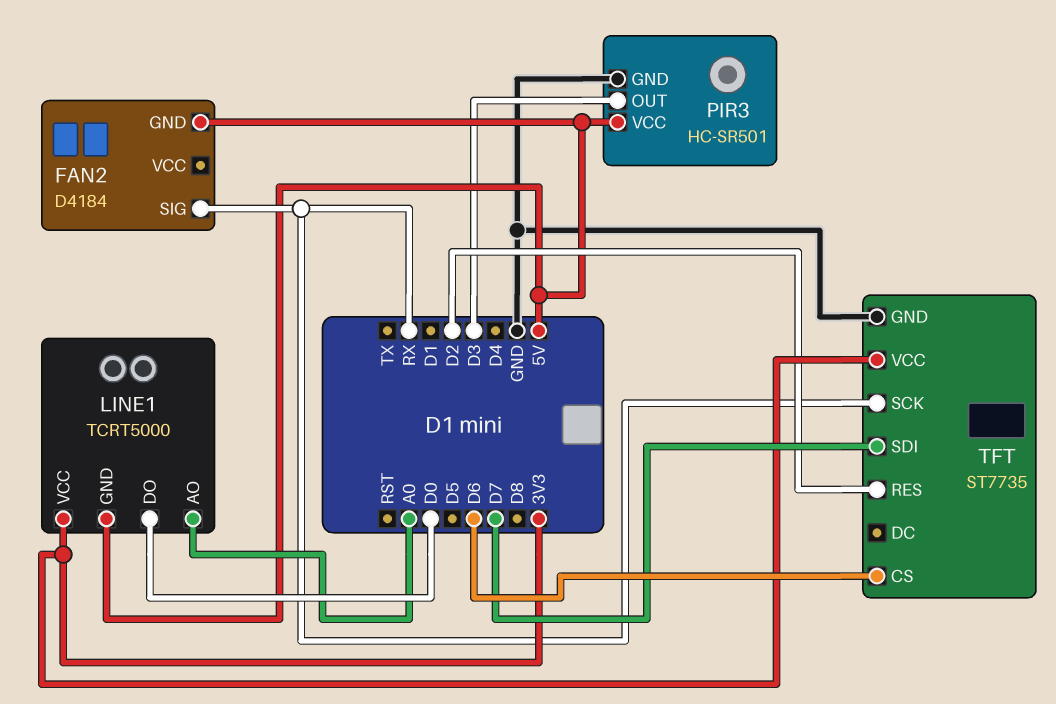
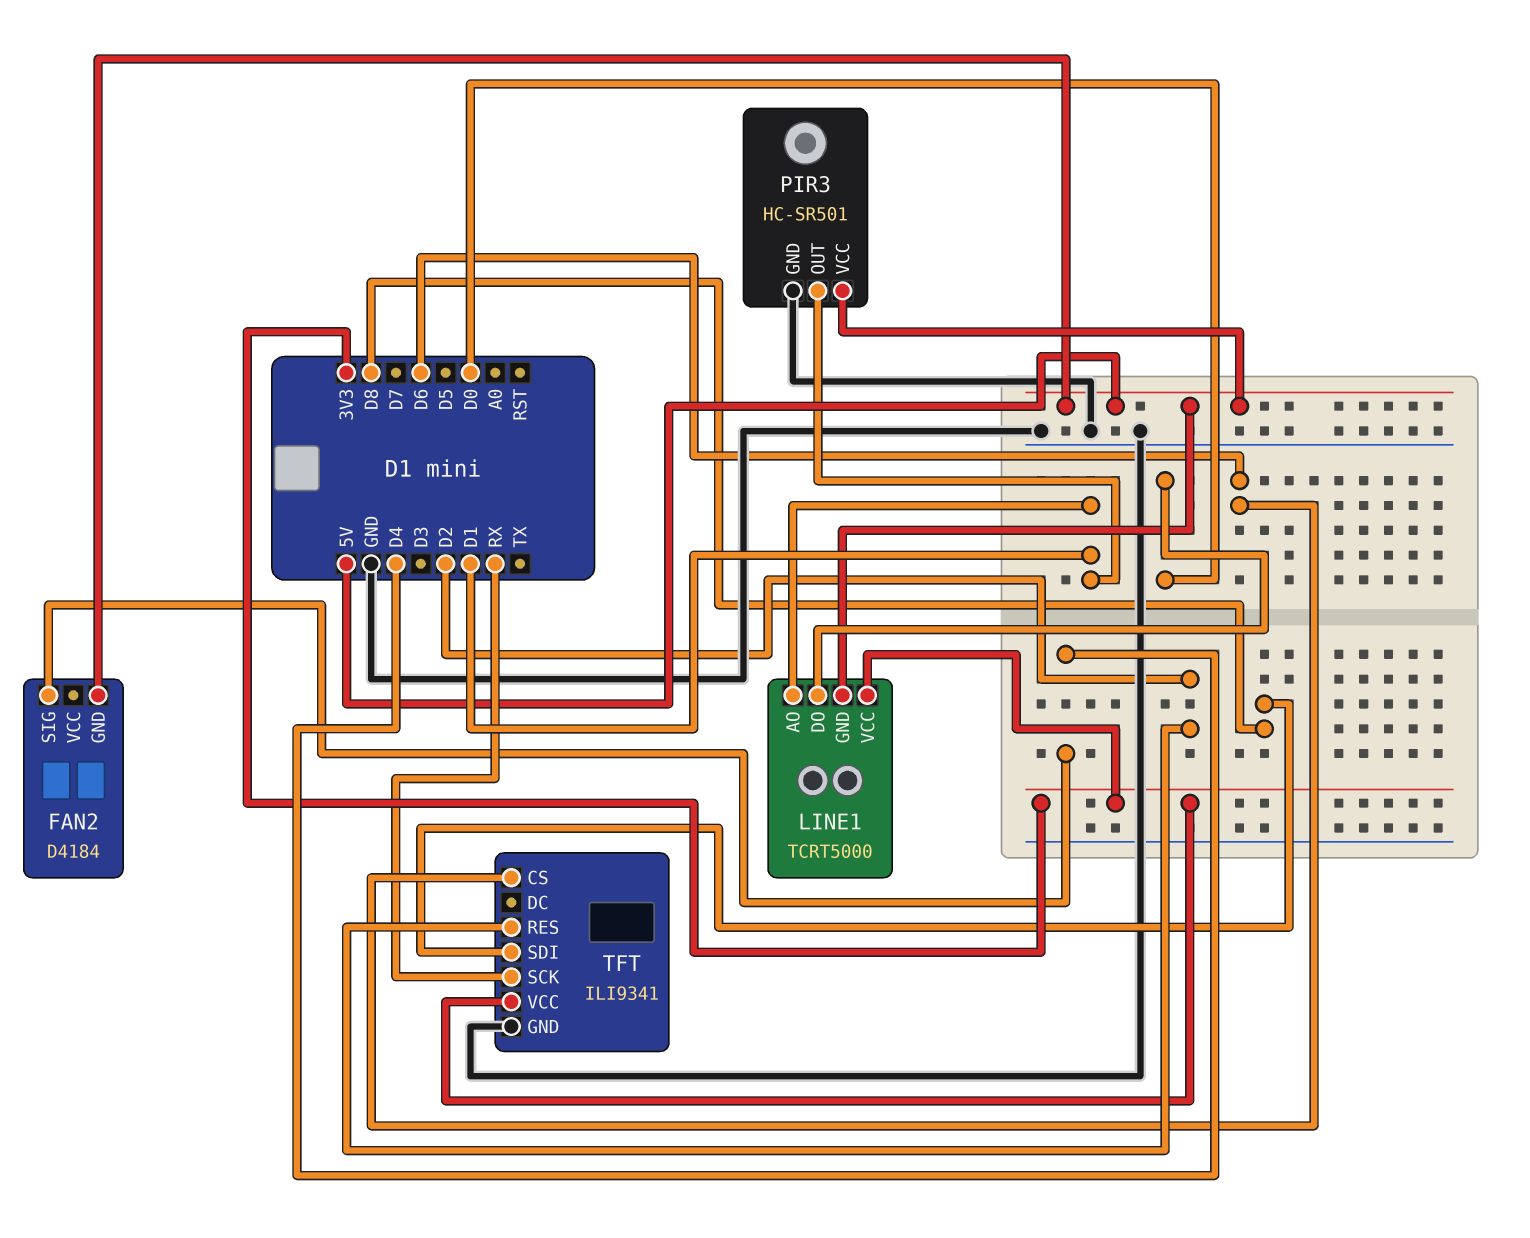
FAN2 pin SIG: RX -> D4
LINE1 pin AO: A0 -> D1
PIR3 pin OUT: D3 -> D1
TFT: ST7735 -> ILI9341
TFT pin SDI: D7 -> D8

